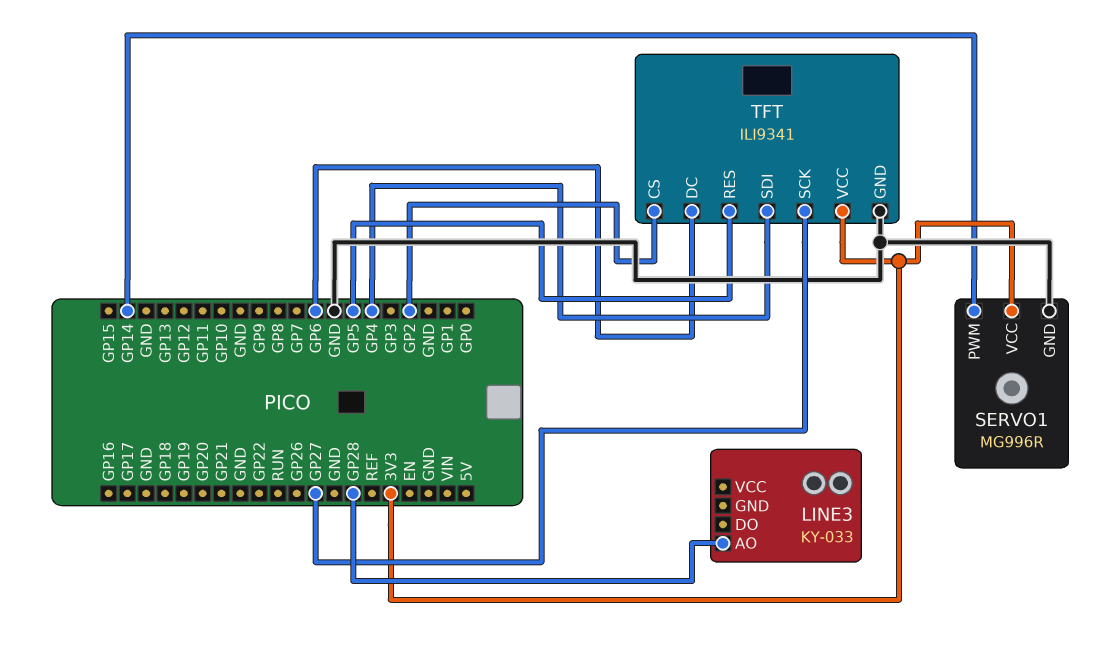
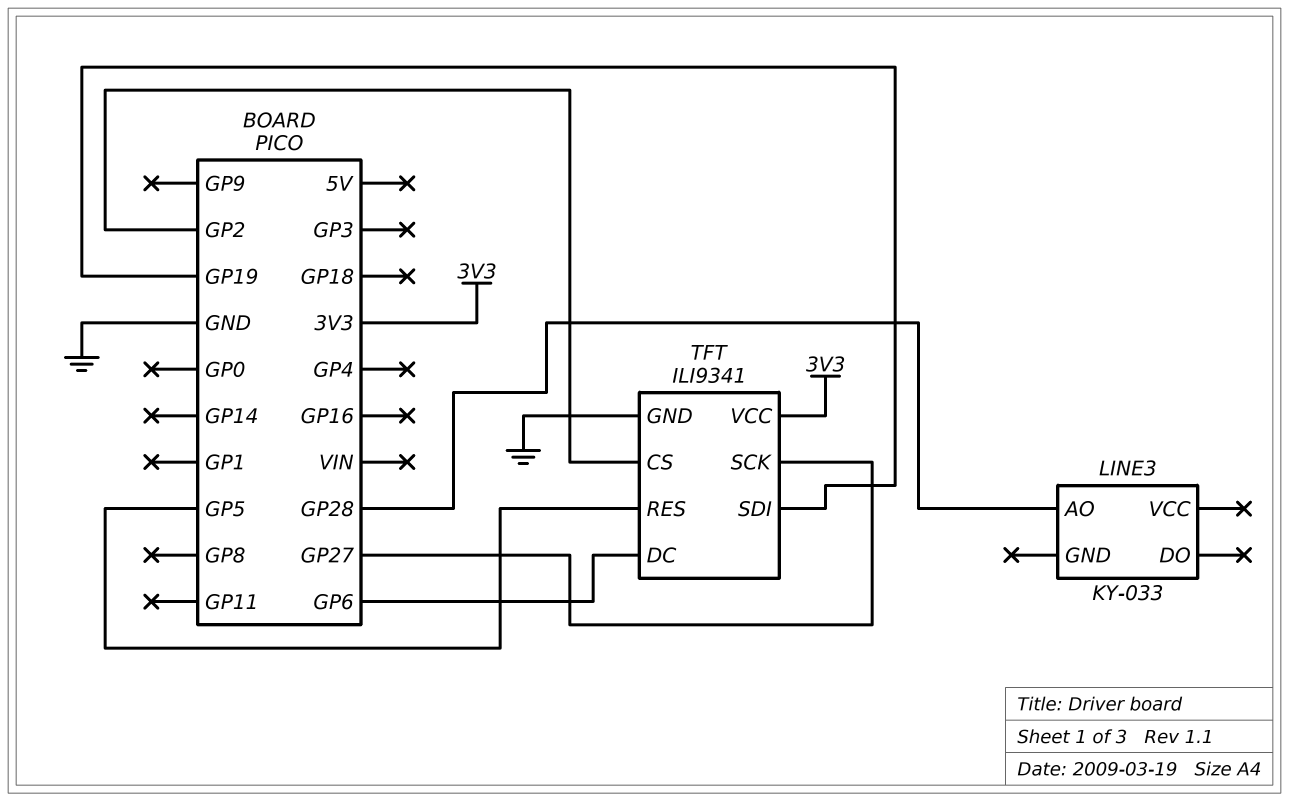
SERVO1: MG996R -> none
SERVO1 pin GND: GND -> none
SERVO1 pin PWM: GP14 -> none
SERVO1 pin VCC: 3V3 -> none
TFT pin SDI: GP4 -> GP19

